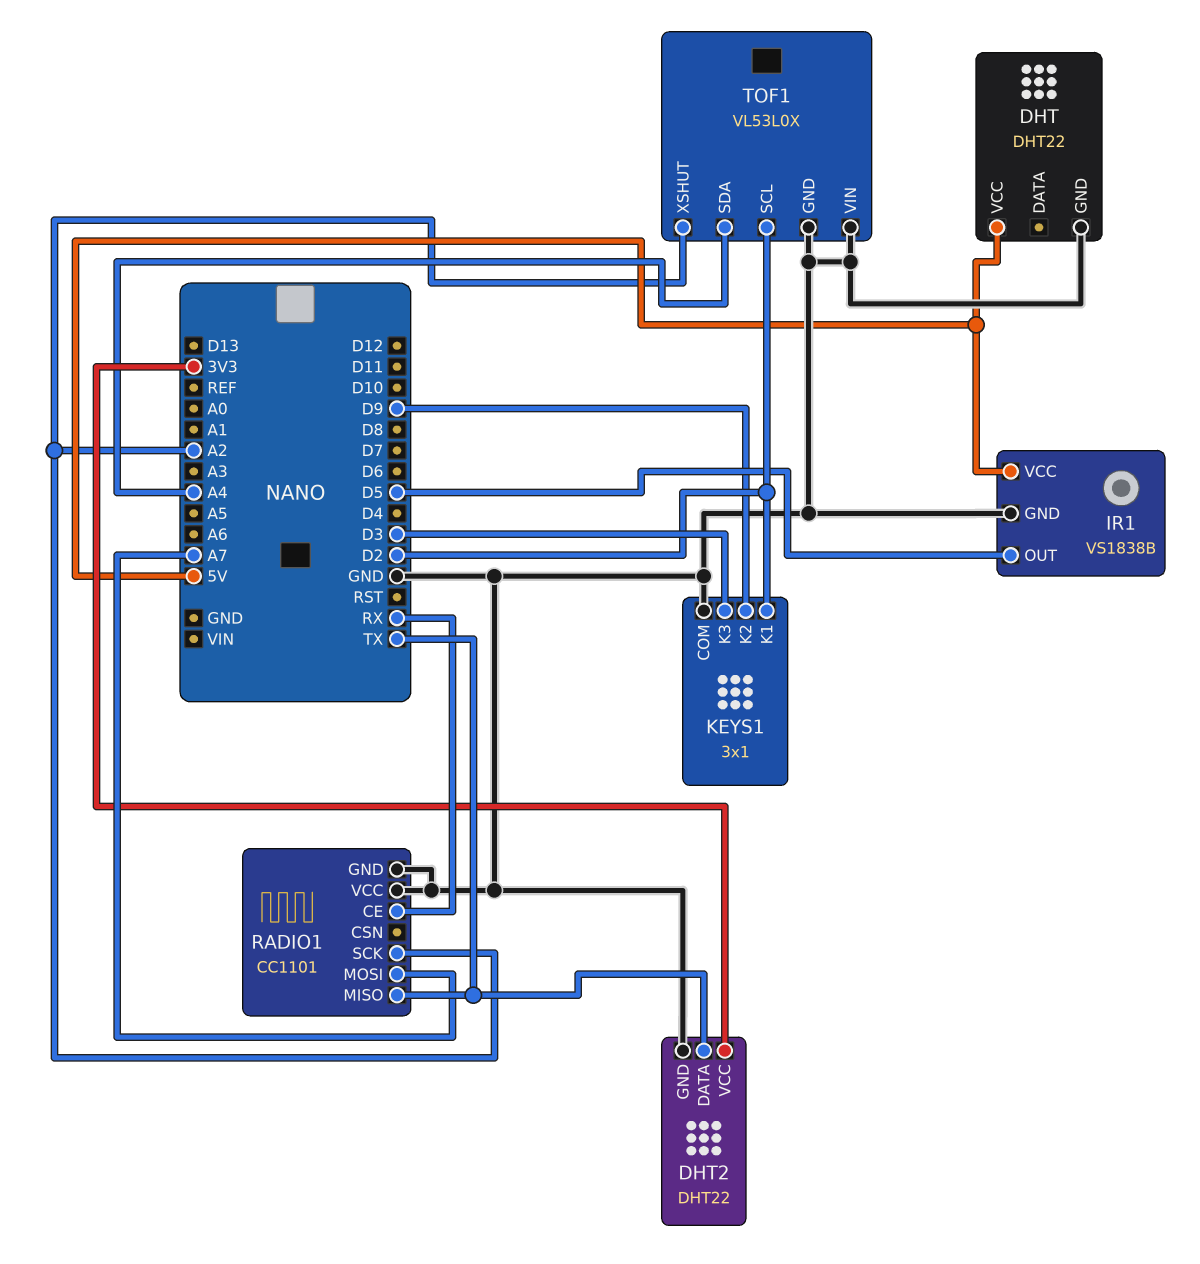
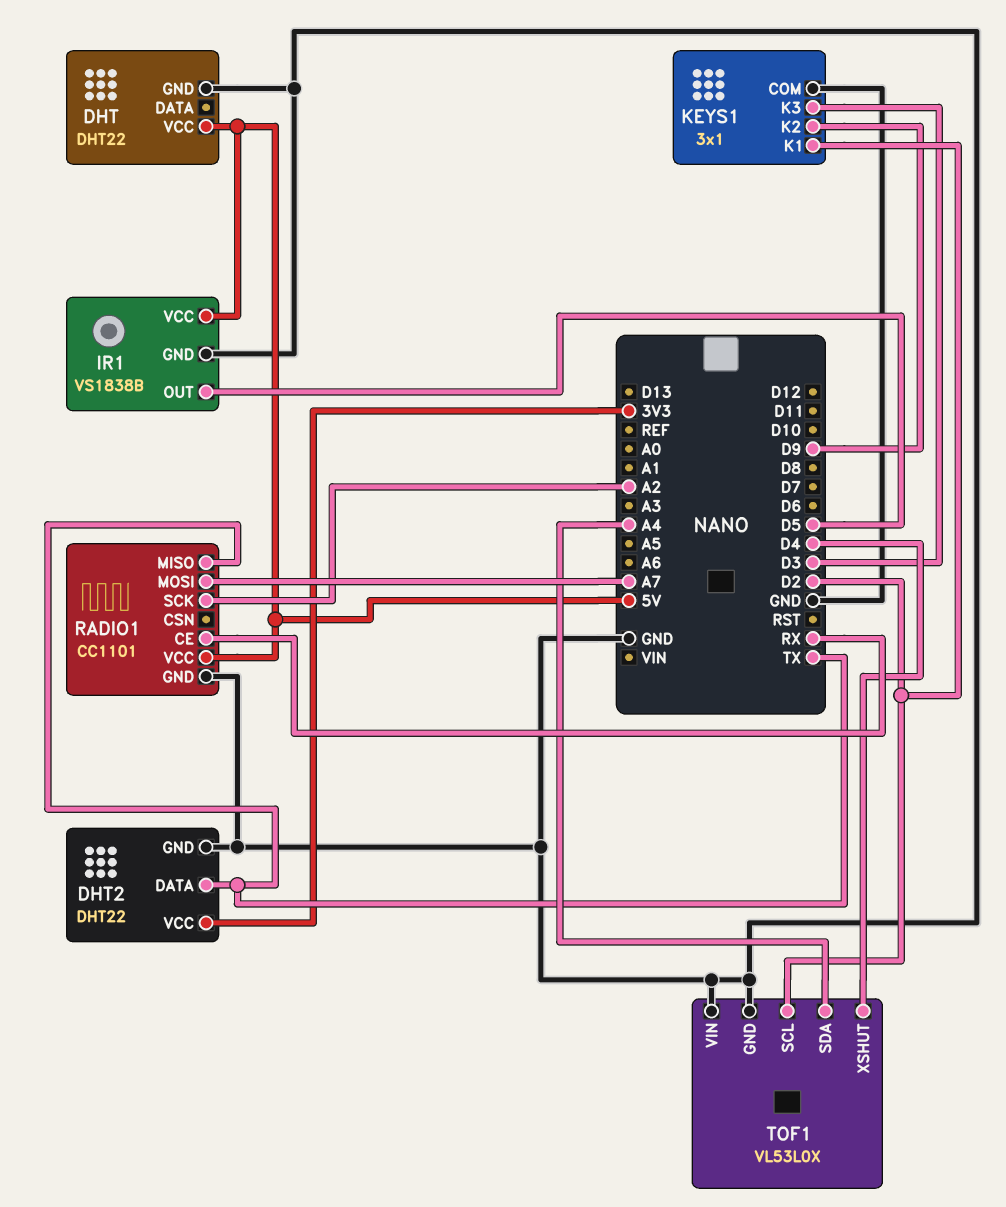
RADIO1 pin VCC: GND -> 5V
TOF1 pin XSHUT: A2 -> D4

